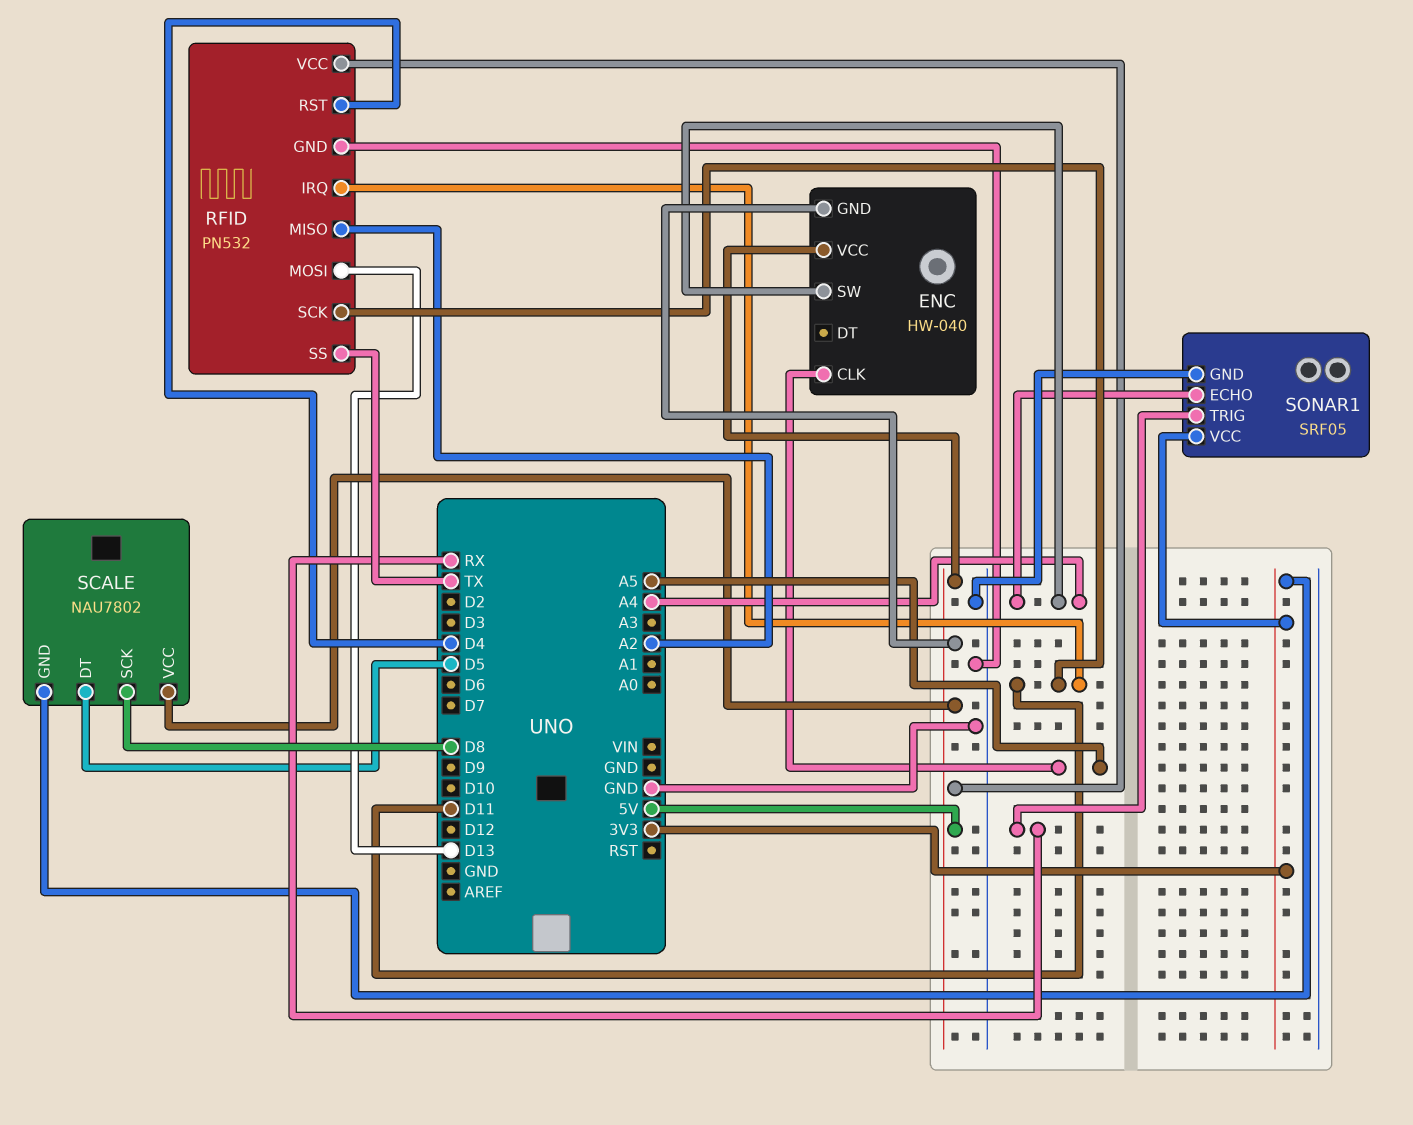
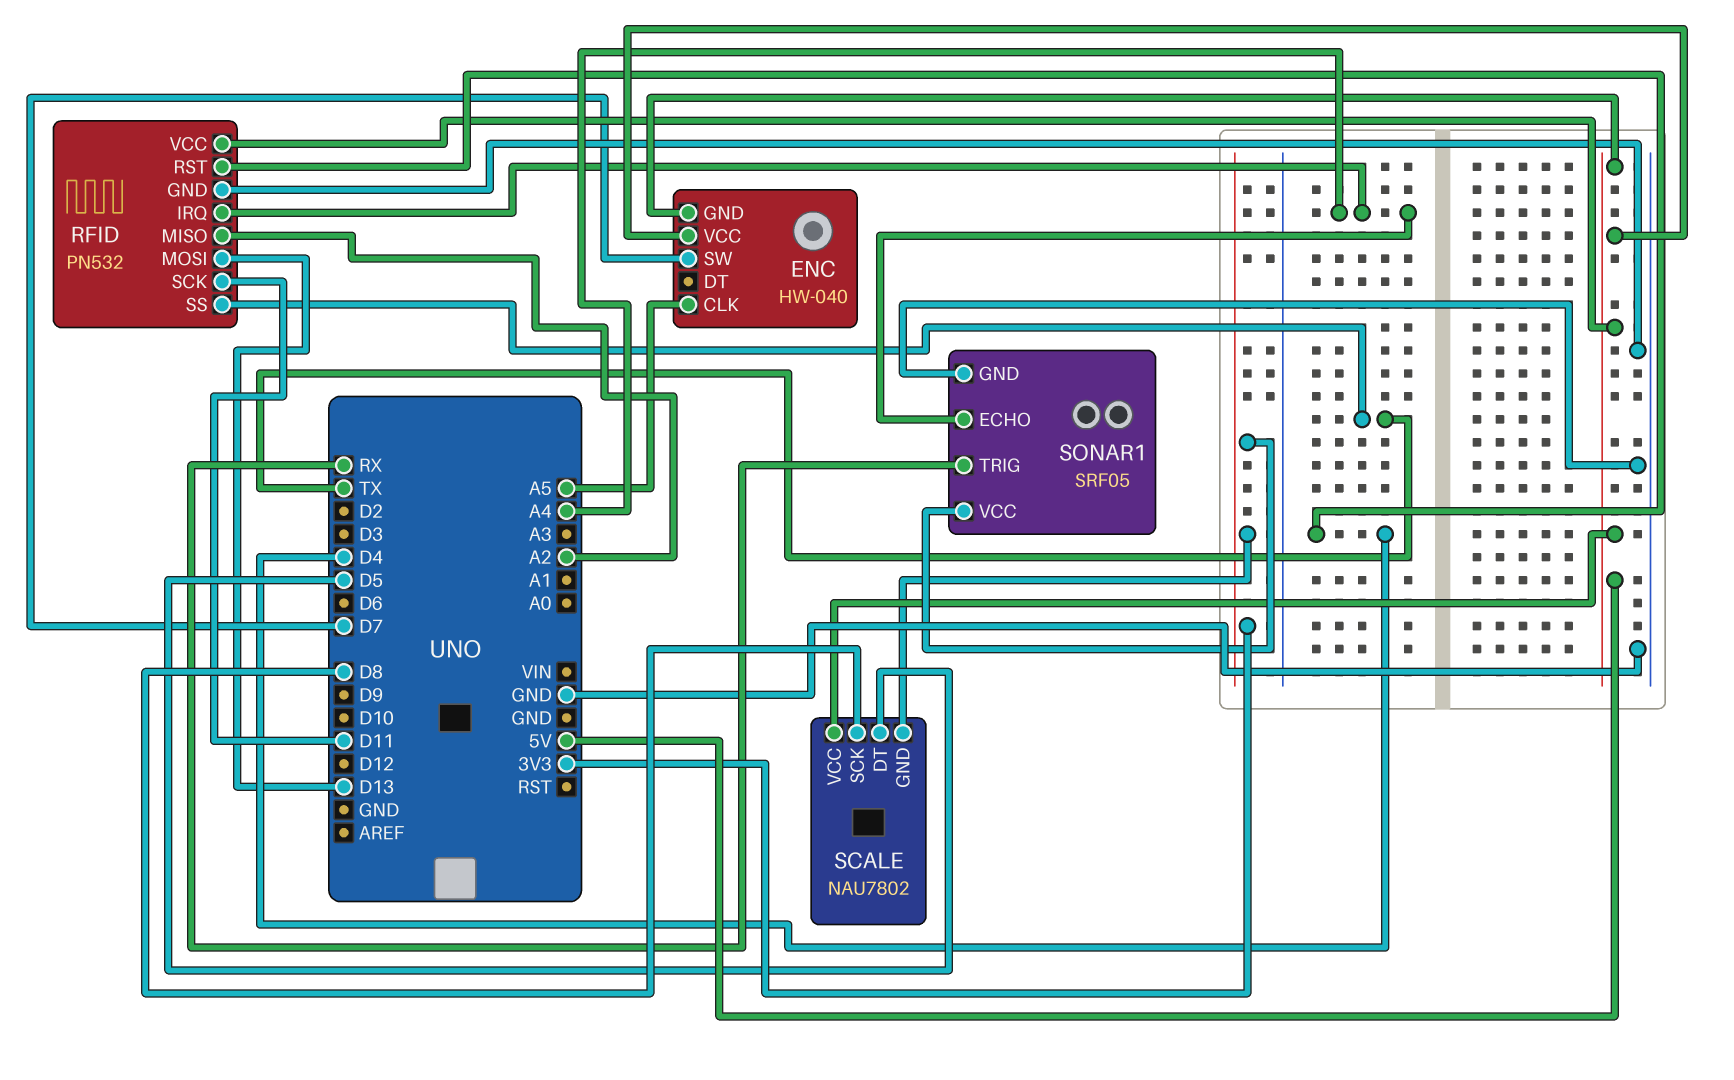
ENC pin SW: A4 -> D7
RFID pin IRQ: D11 -> A4

